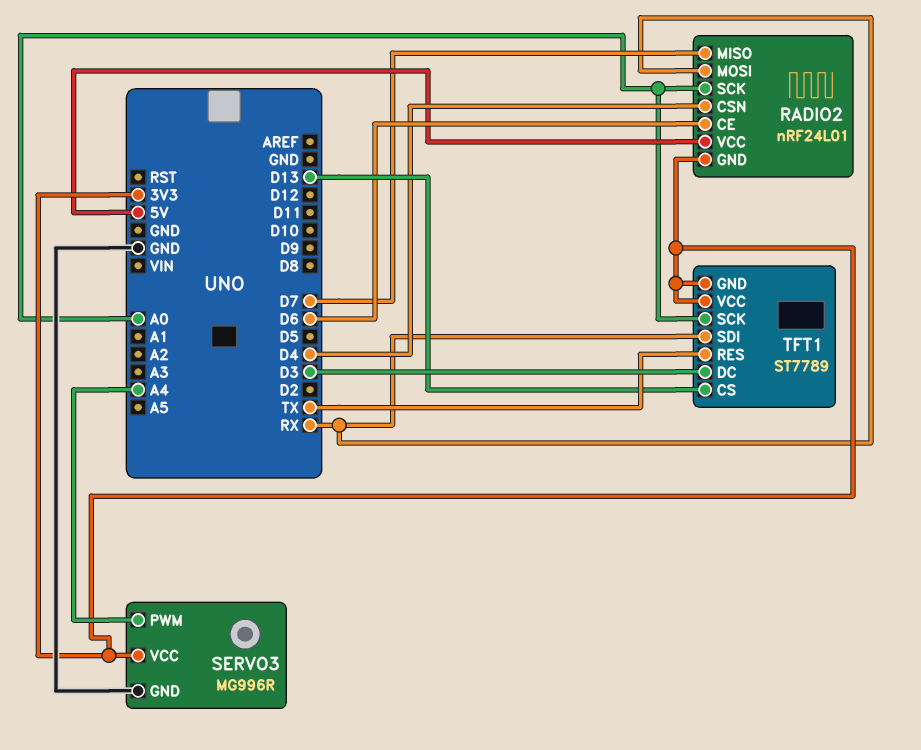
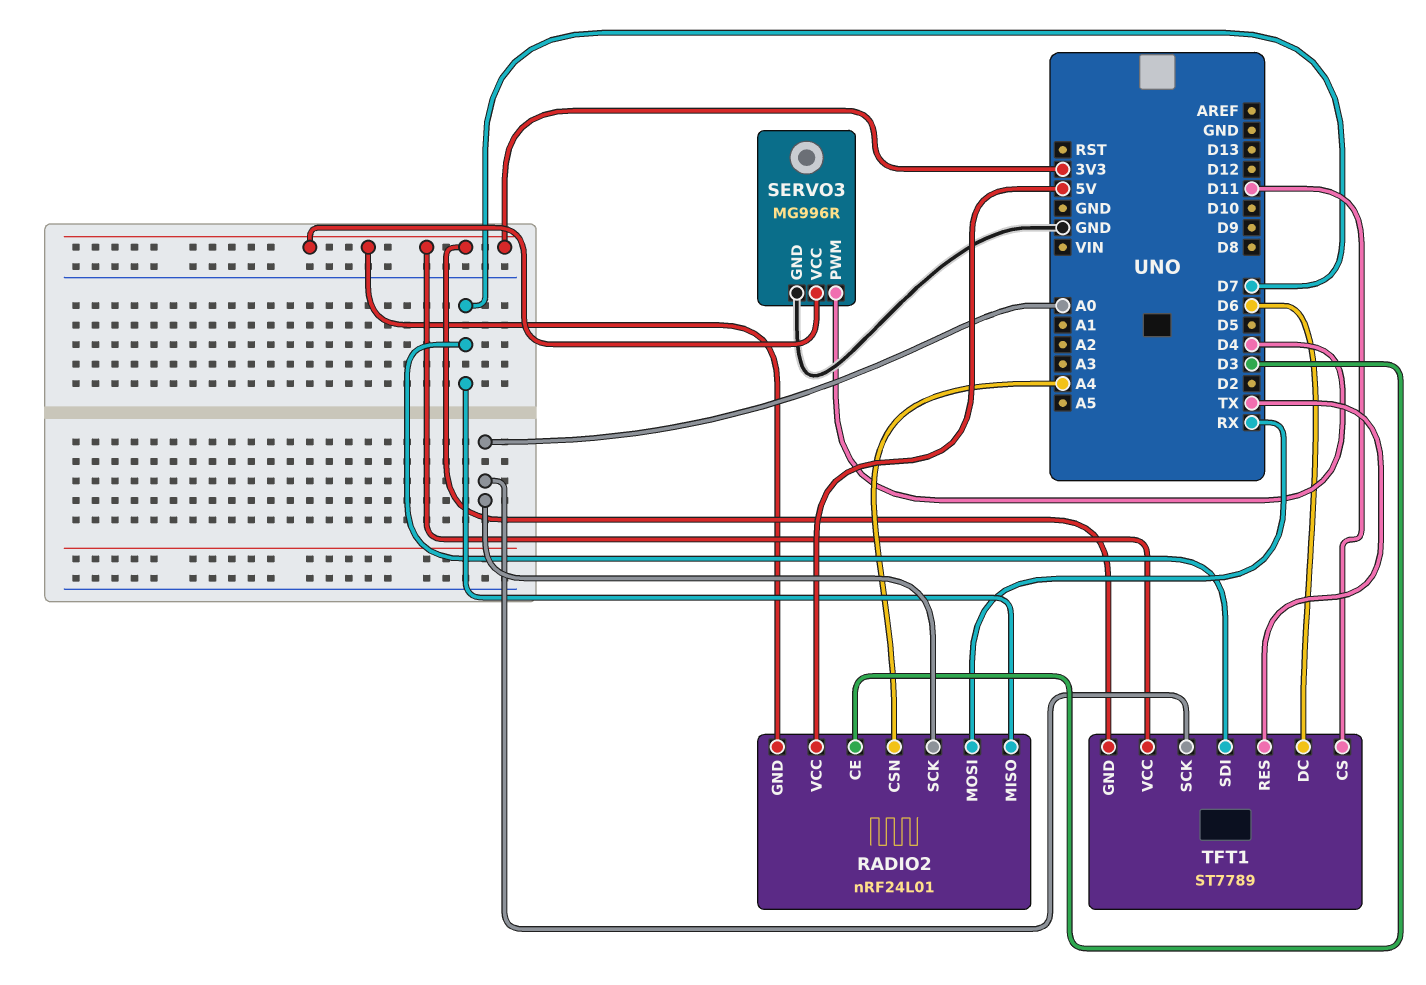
RADIO2 pin CE: D6 -> D3
RADIO2 pin CSN: D4 -> A4
SERVO3 pin PWM: A4 -> D4
TFT1 pin CS: D13 -> D11
TFT1 pin DC: D3 -> D6
TFT1 pin SDI: RX -> D7

